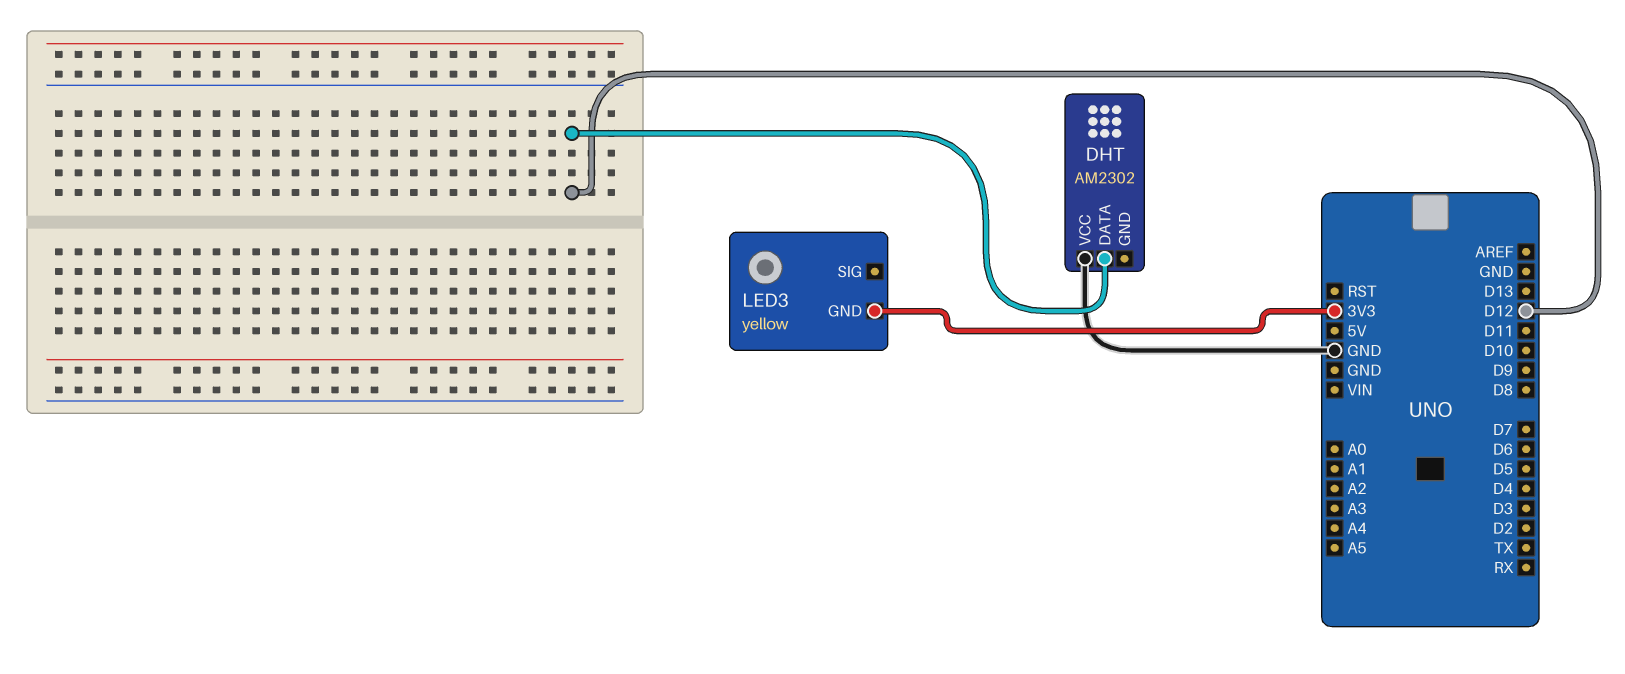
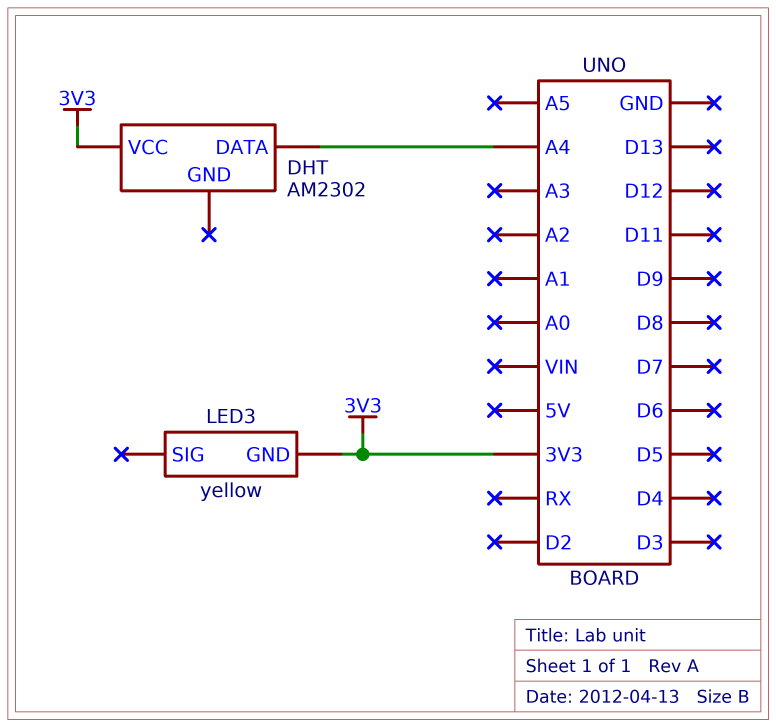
DHT pin DATA: D12 -> A4
DHT pin VCC: GND -> 3V3

